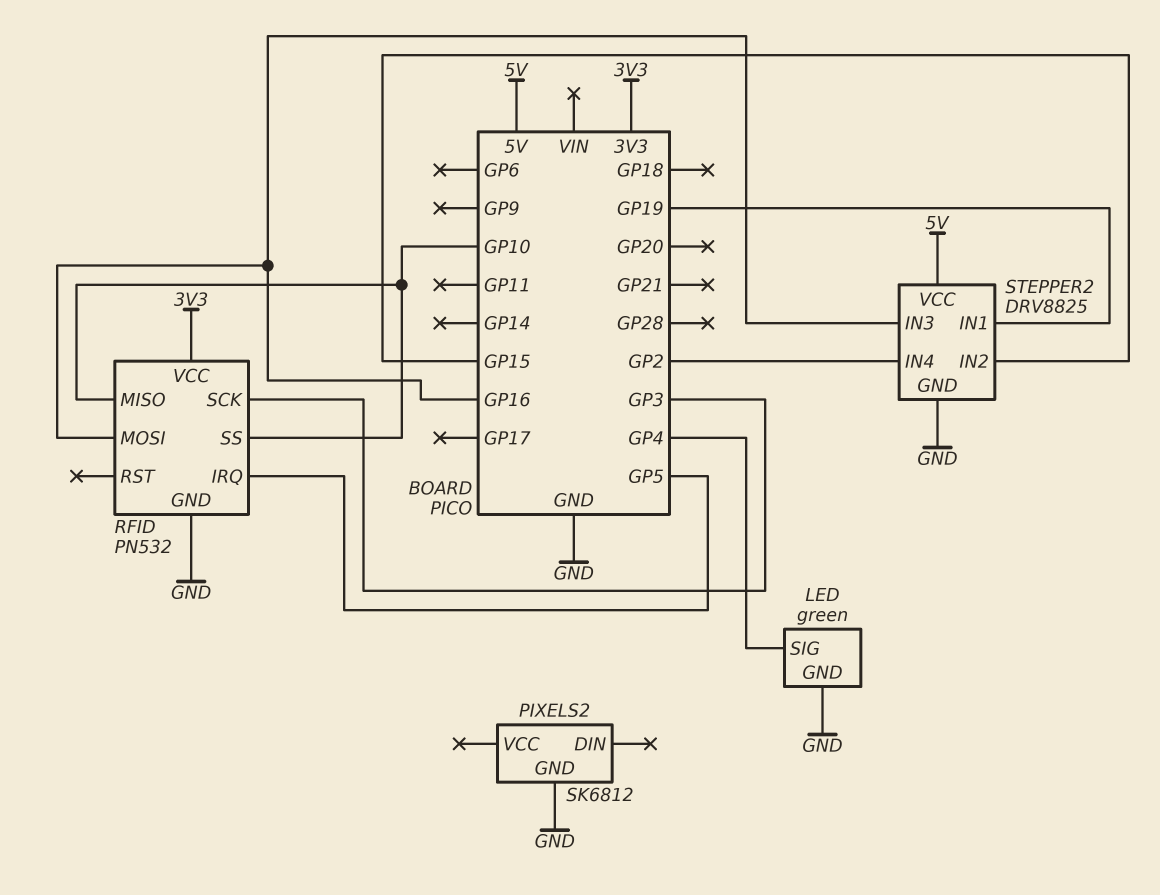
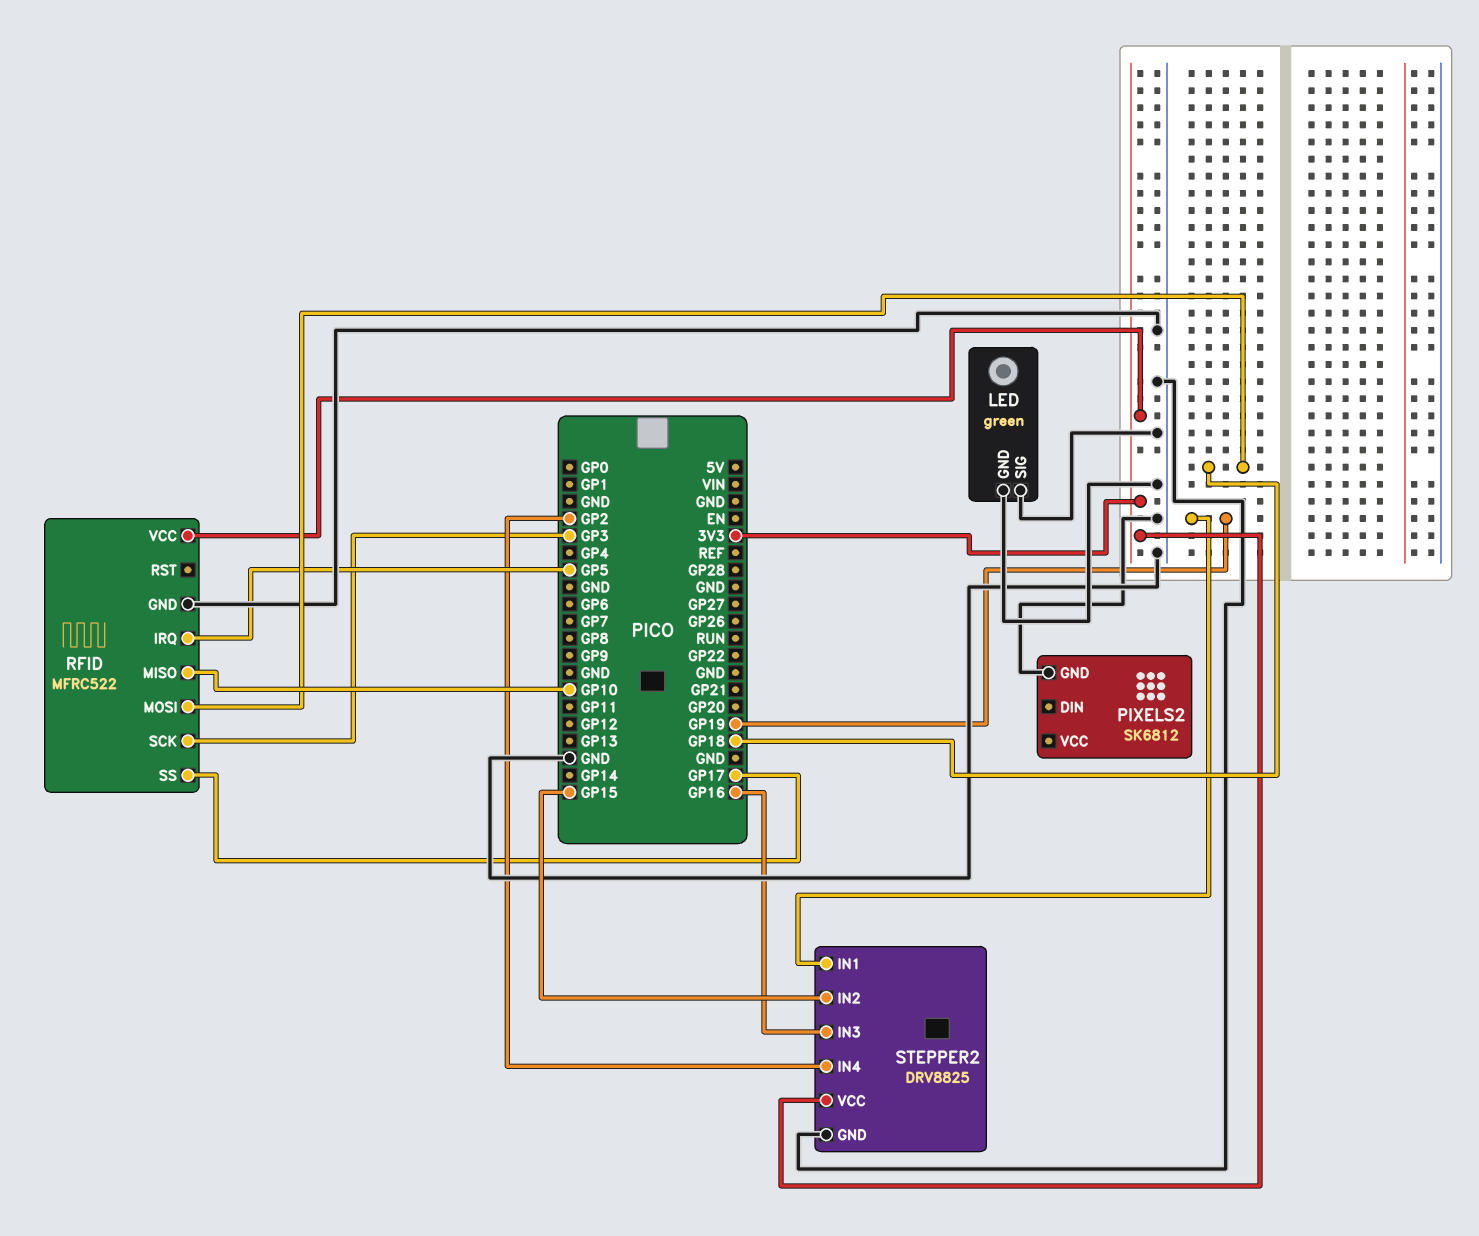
LED pin SIG: GP4 -> GND
RFID: PN532 -> MFRC522
RFID pin MOSI: GP16 -> GP18
RFID pin SS: GP10 -> GP17
STEPPER2 pin VCC: 5V -> 3V3

